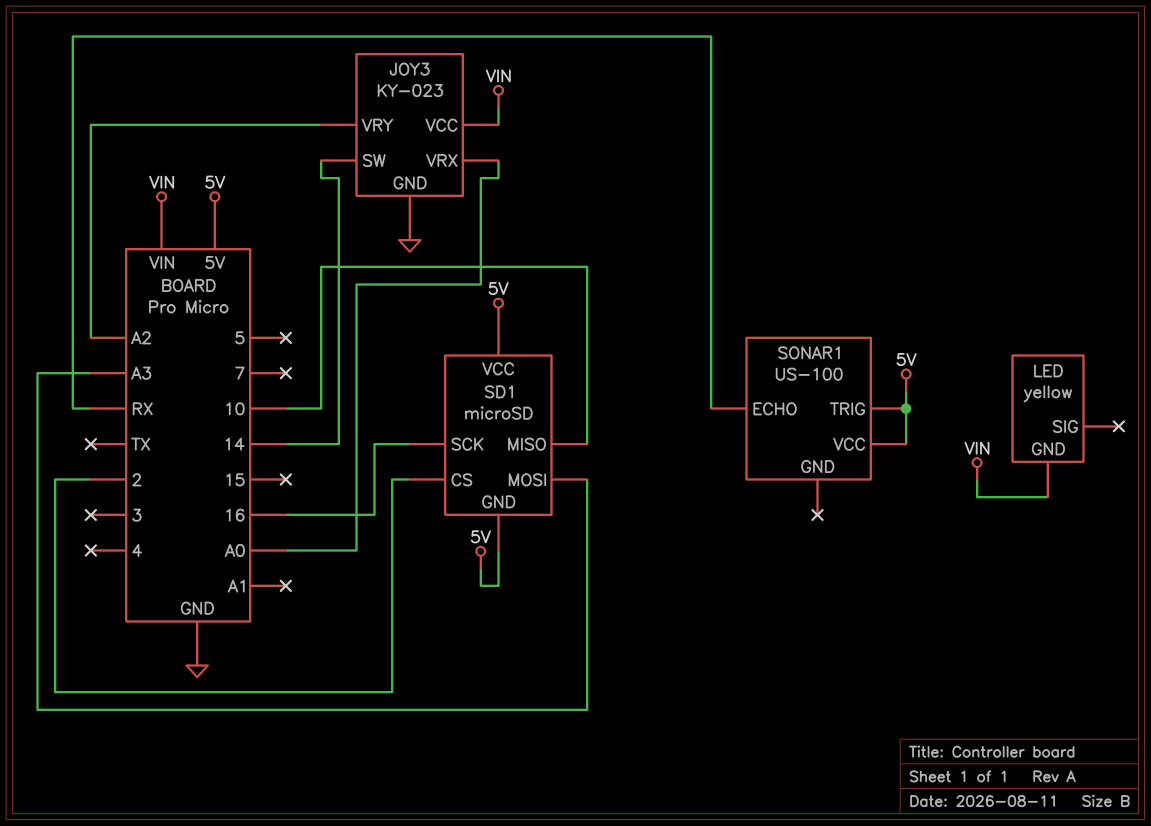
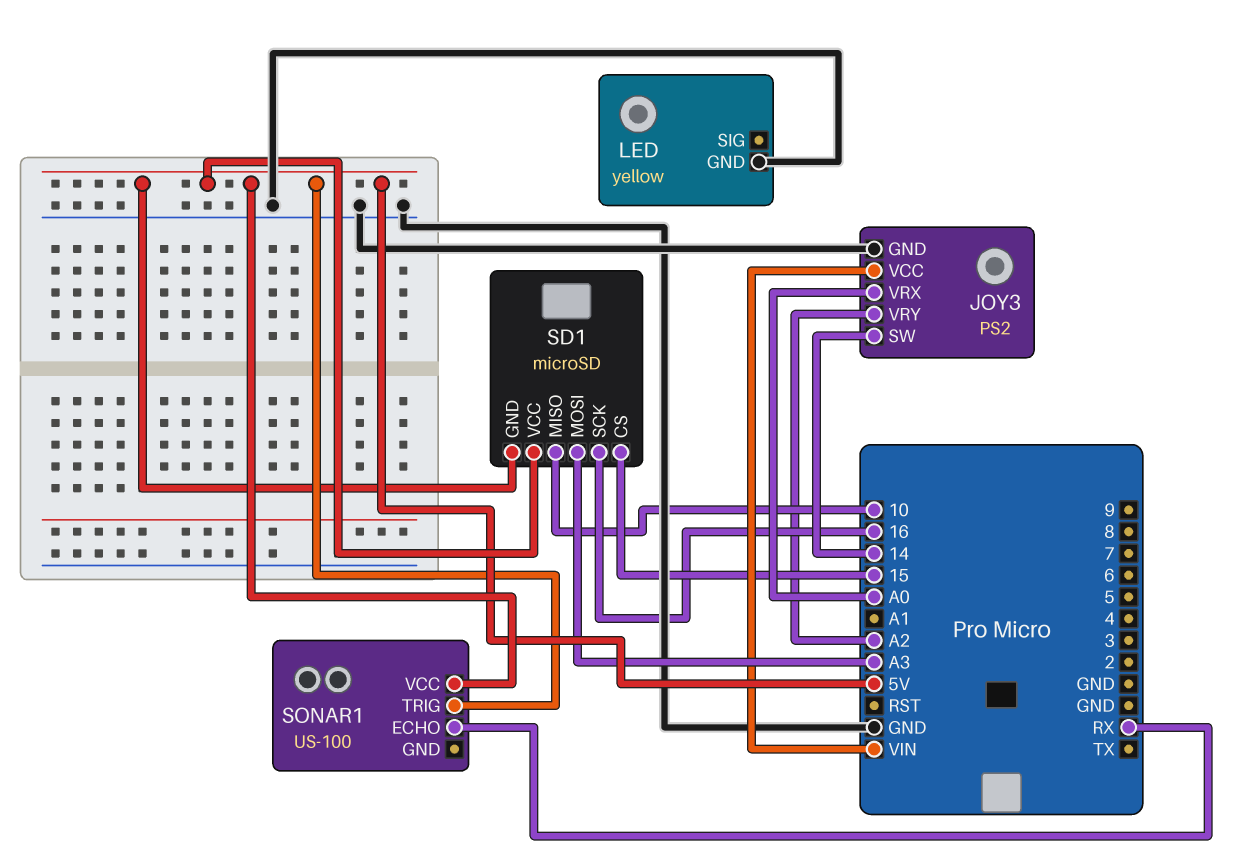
JOY3: KY-023 -> PS2
LED pin GND: VIN -> GND
SD1 pin CS: 2 -> 15

